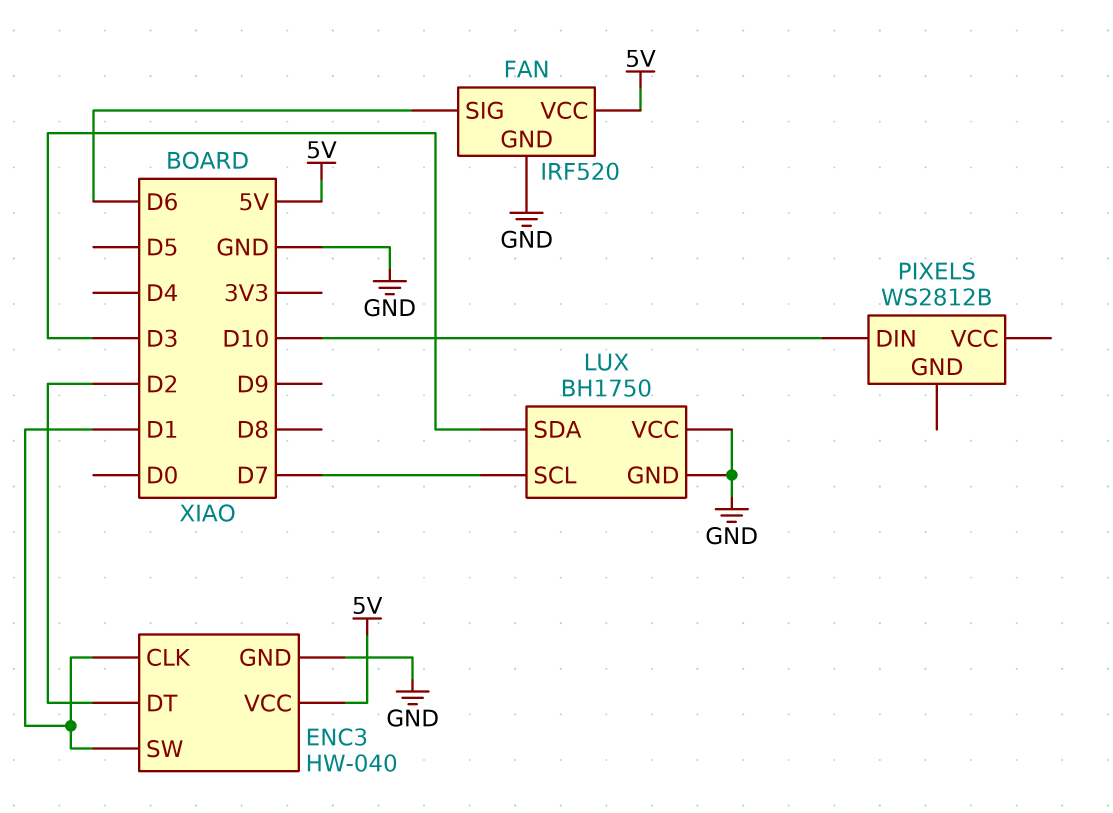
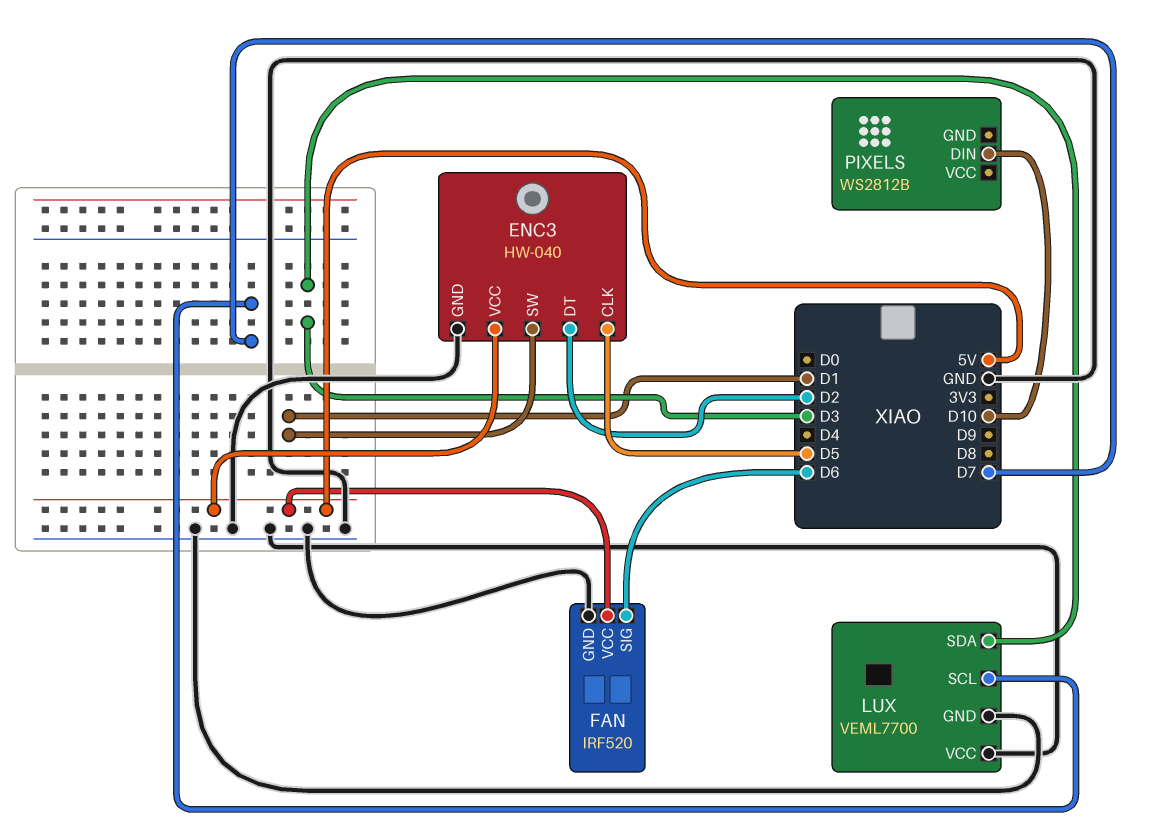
ENC3 pin CLK: D1 -> D5
LUX: BH1750 -> VEML7700

